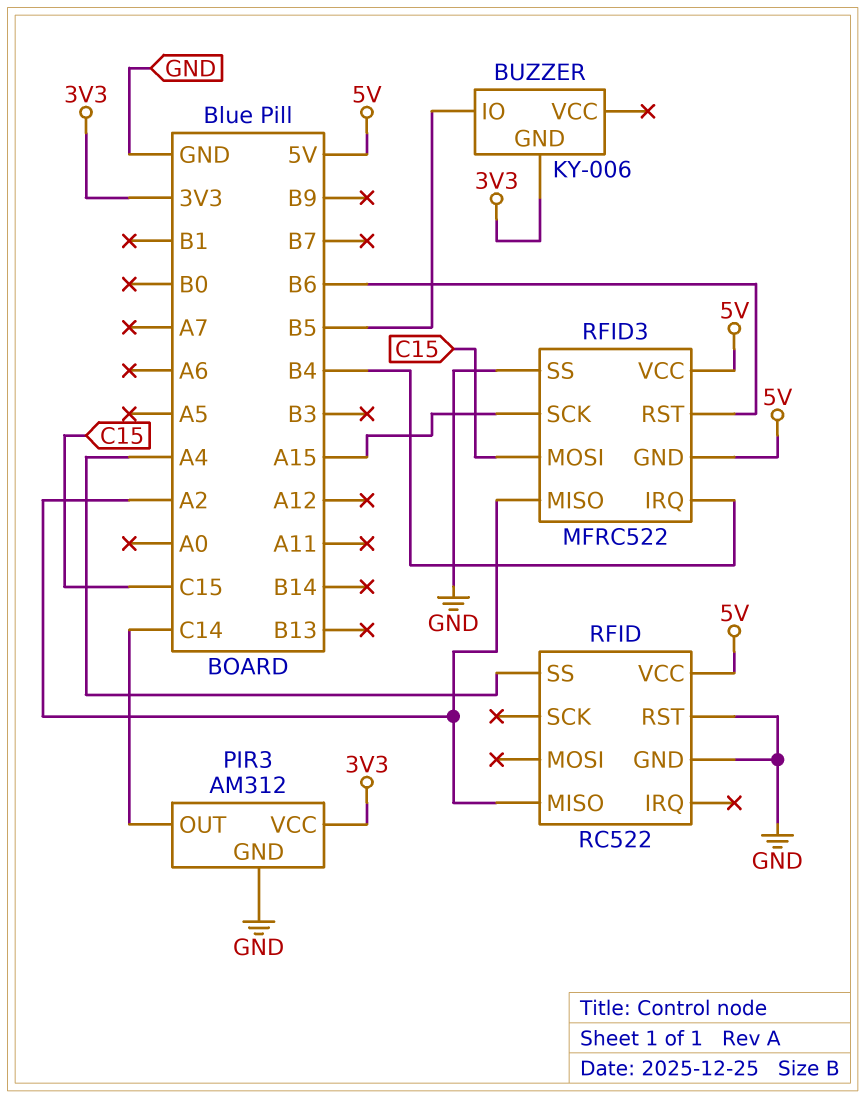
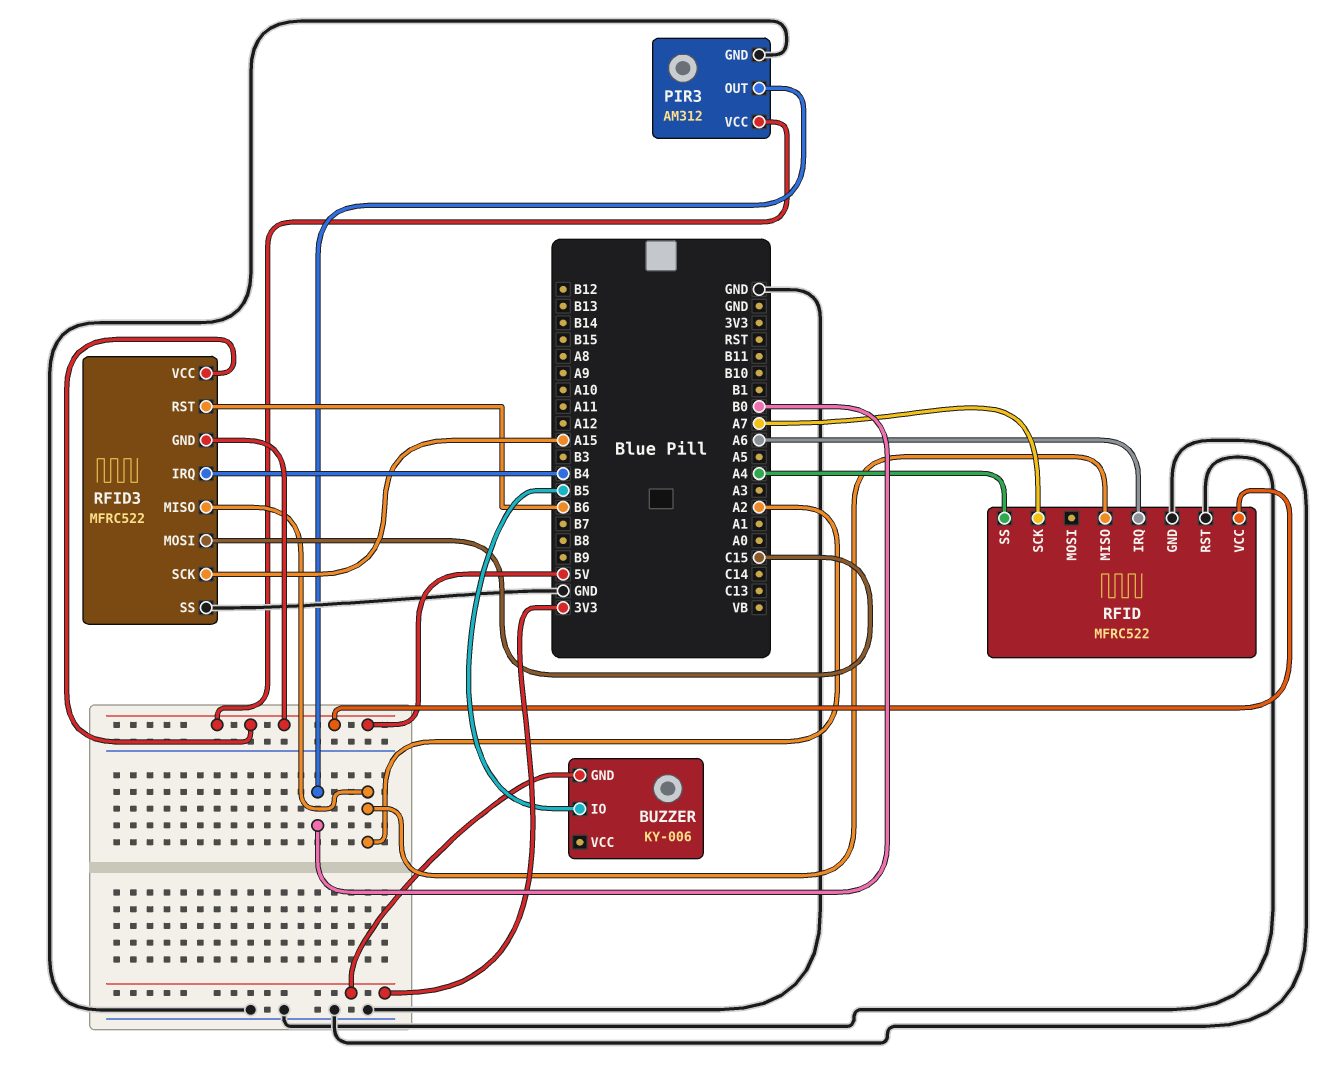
PIR3 pin OUT: C14 -> B0
PIR3 pin VCC: 3V3 -> 5V
RFID: RC522 -> MFRC522
RFID pin IRQ: none -> A6
RFID pin SCK: none -> A7

